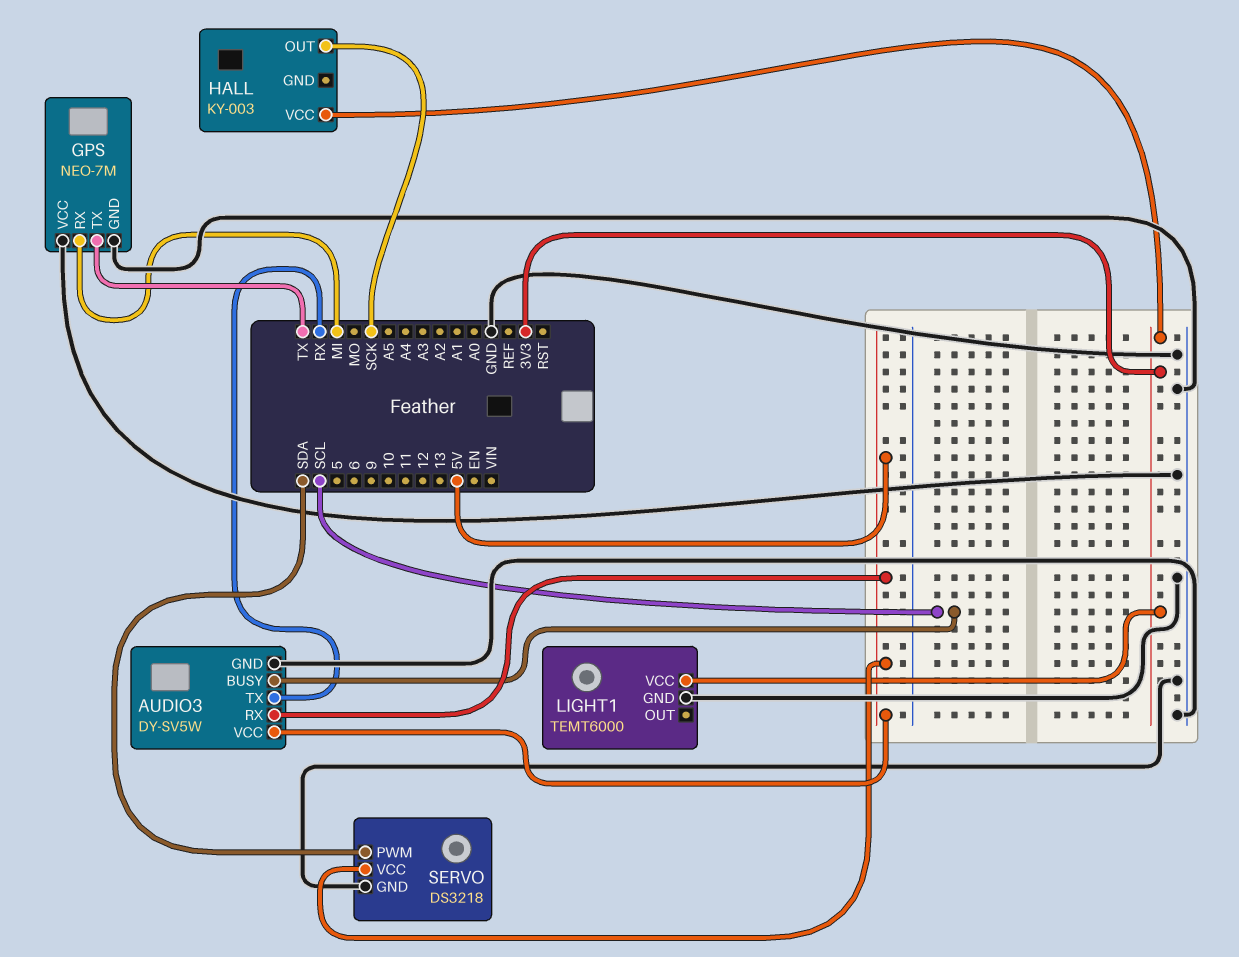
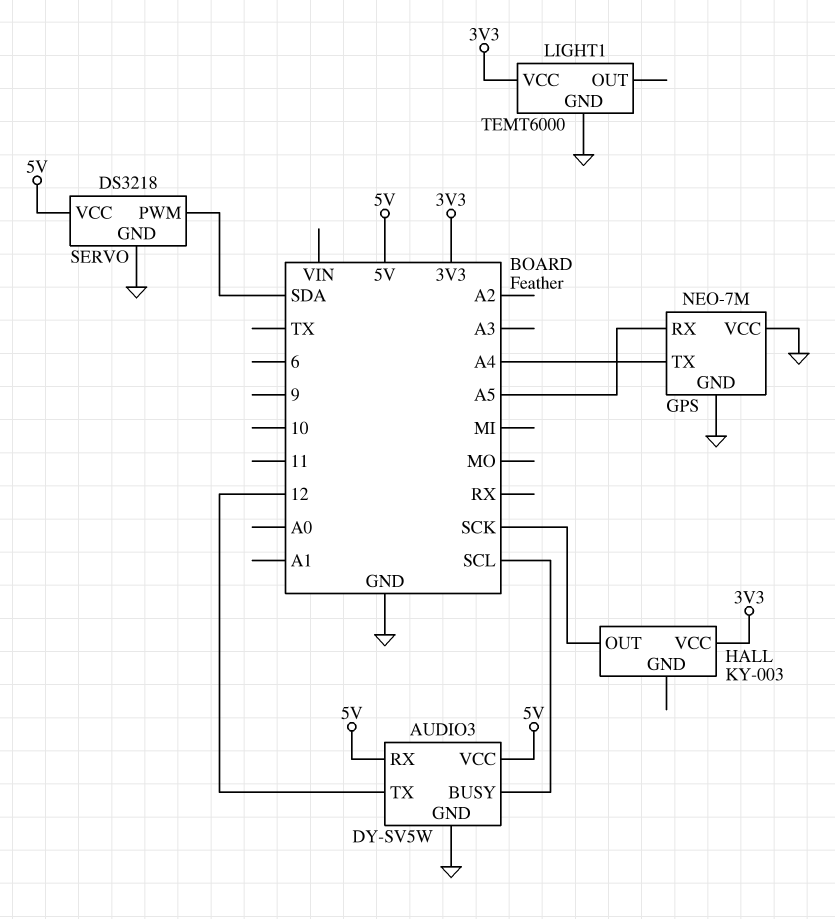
AUDIO3 pin TX: RX -> 12
GPS pin RX: MI -> A5
GPS pin TX: TX -> A4

